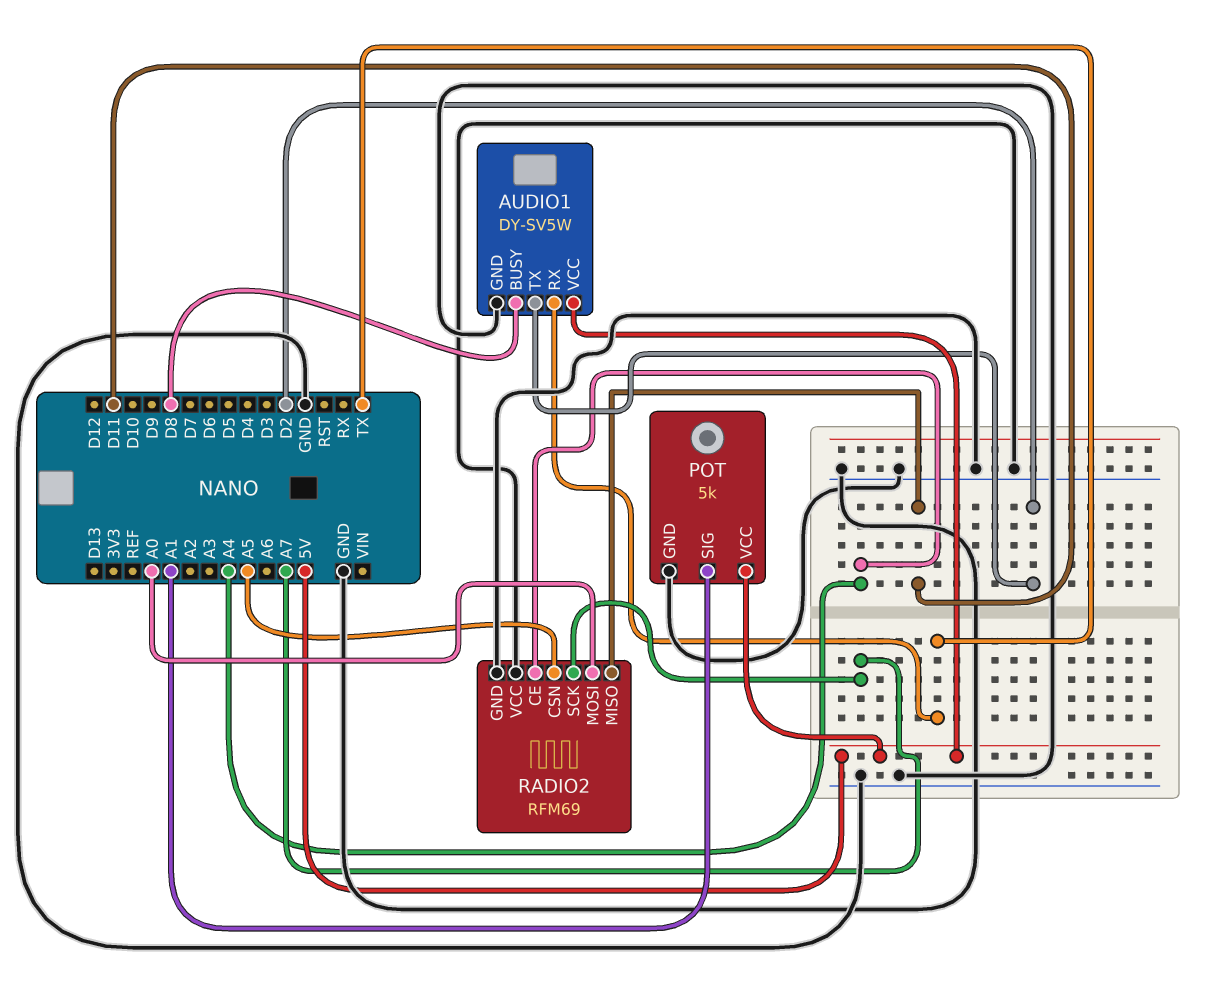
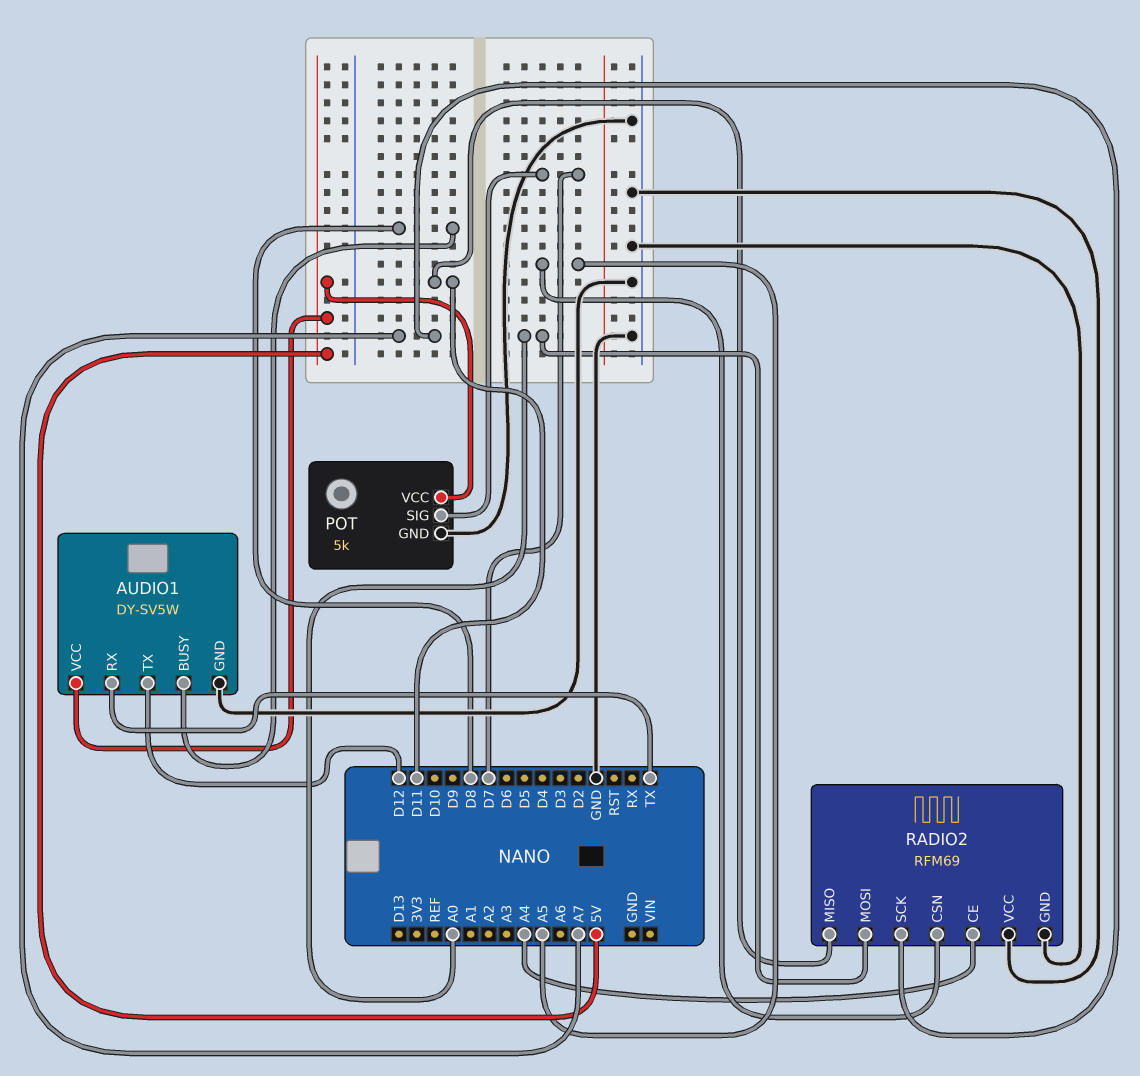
AUDIO1 pin TX: D2 -> D12
POT pin SIG: A1 -> D7

